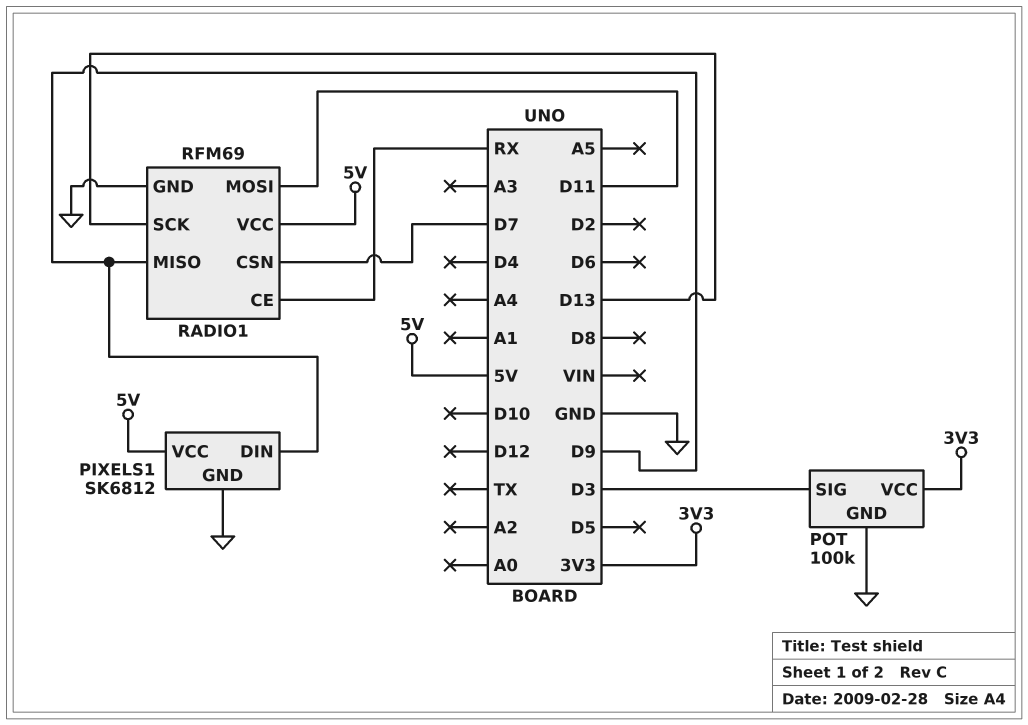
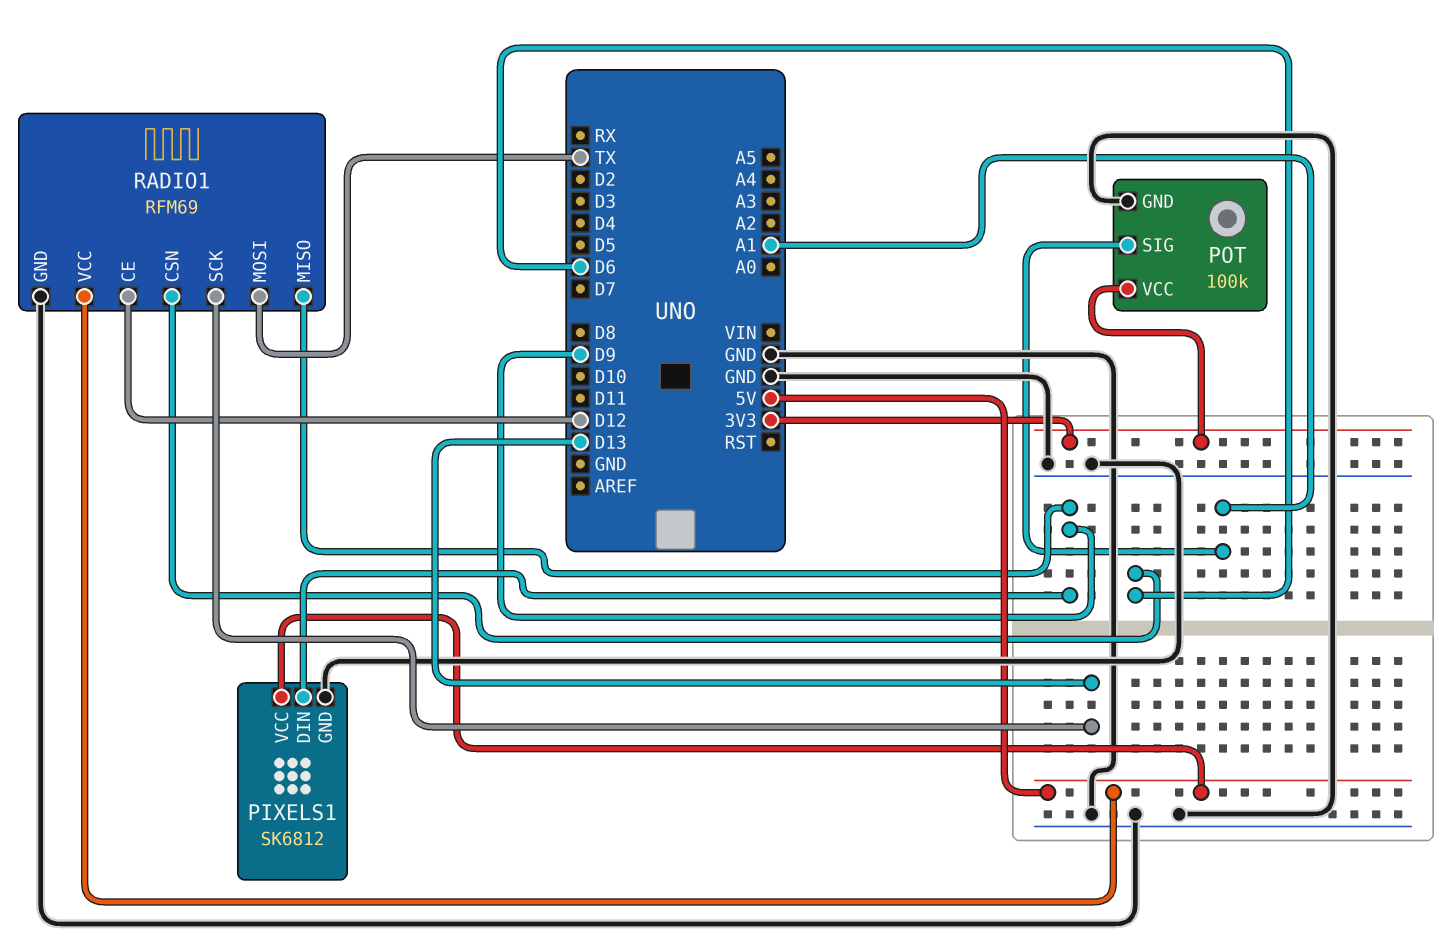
POT pin SIG: D3 -> A1
RADIO1 pin CE: RX -> D12
RADIO1 pin CSN: D7 -> D6
RADIO1 pin MOSI: D11 -> TX

